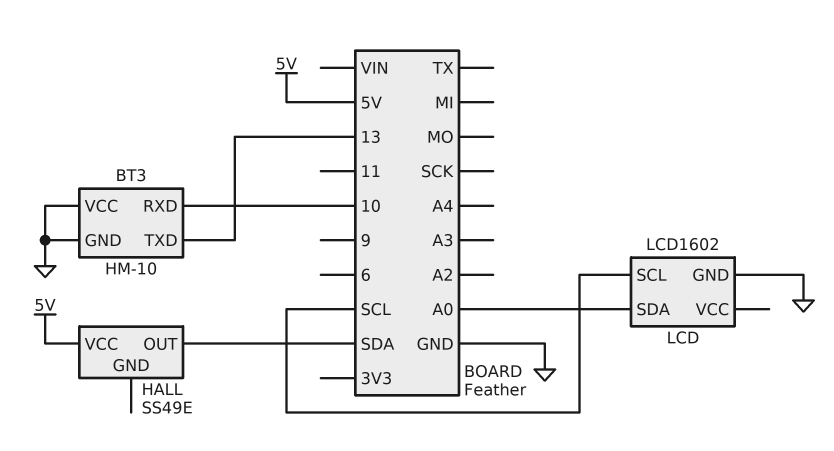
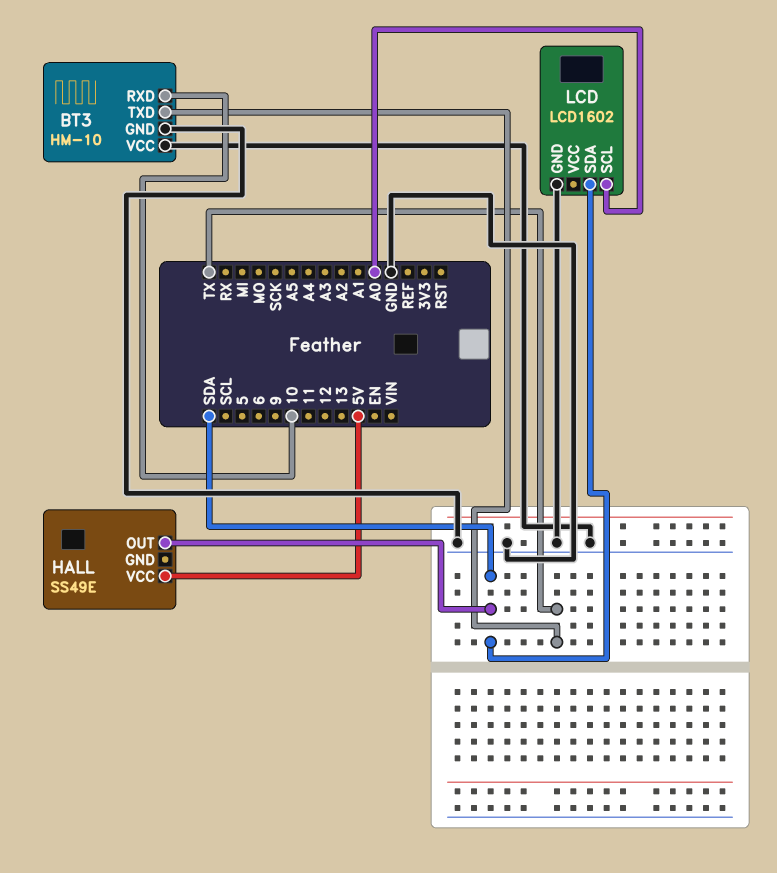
BT3 pin TXD: 13 -> TX
LCD pin SCL: SCL -> A0
LCD pin SDA: A0 -> SDA

